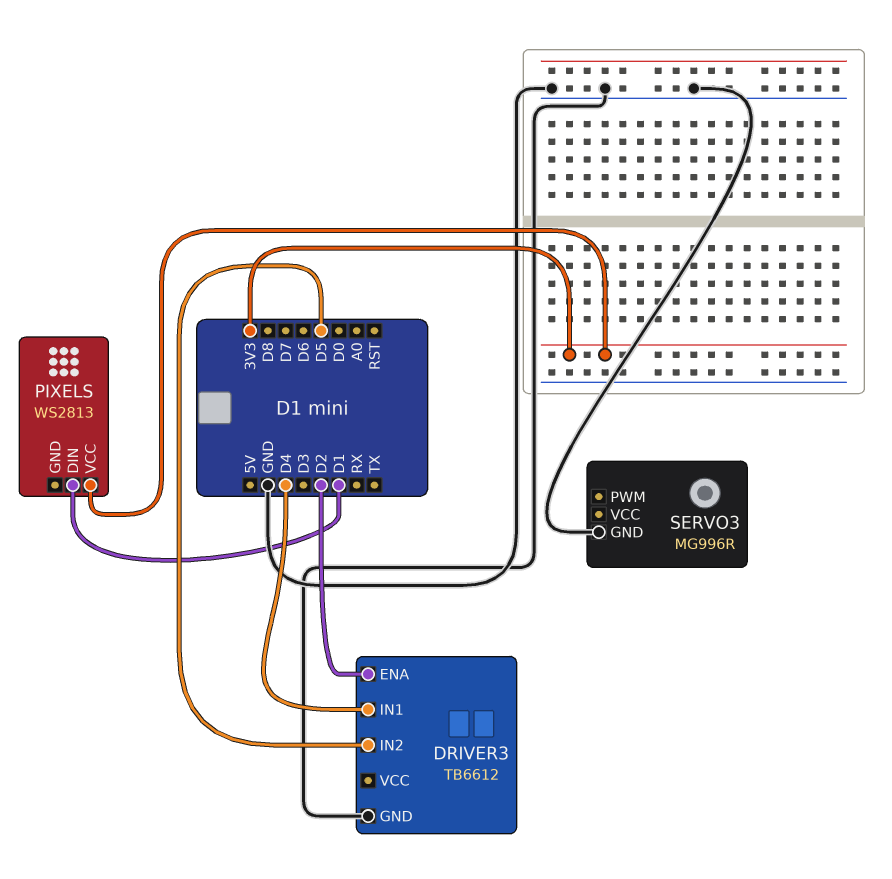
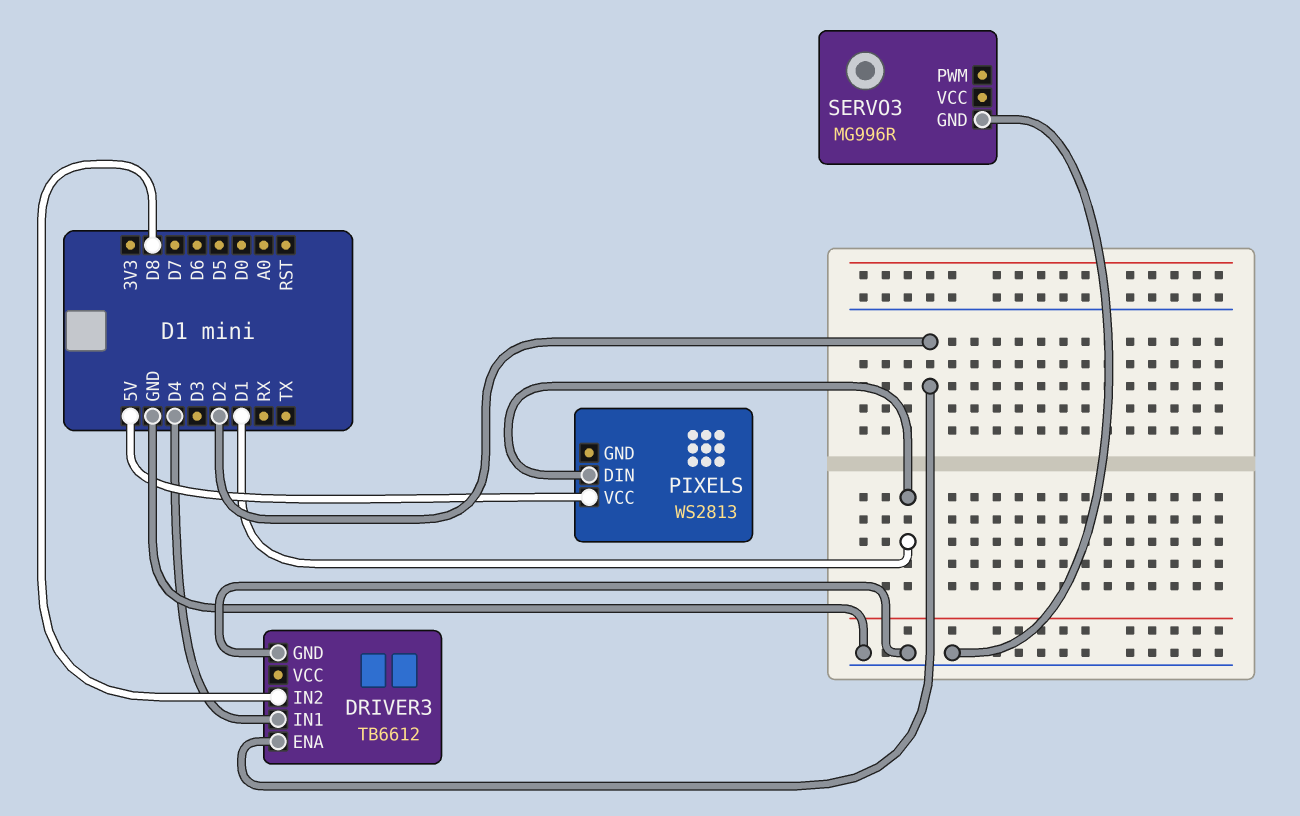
DRIVER3 pin IN2: D5 -> D8
PIXELS pin VCC: 3V3 -> 5V

